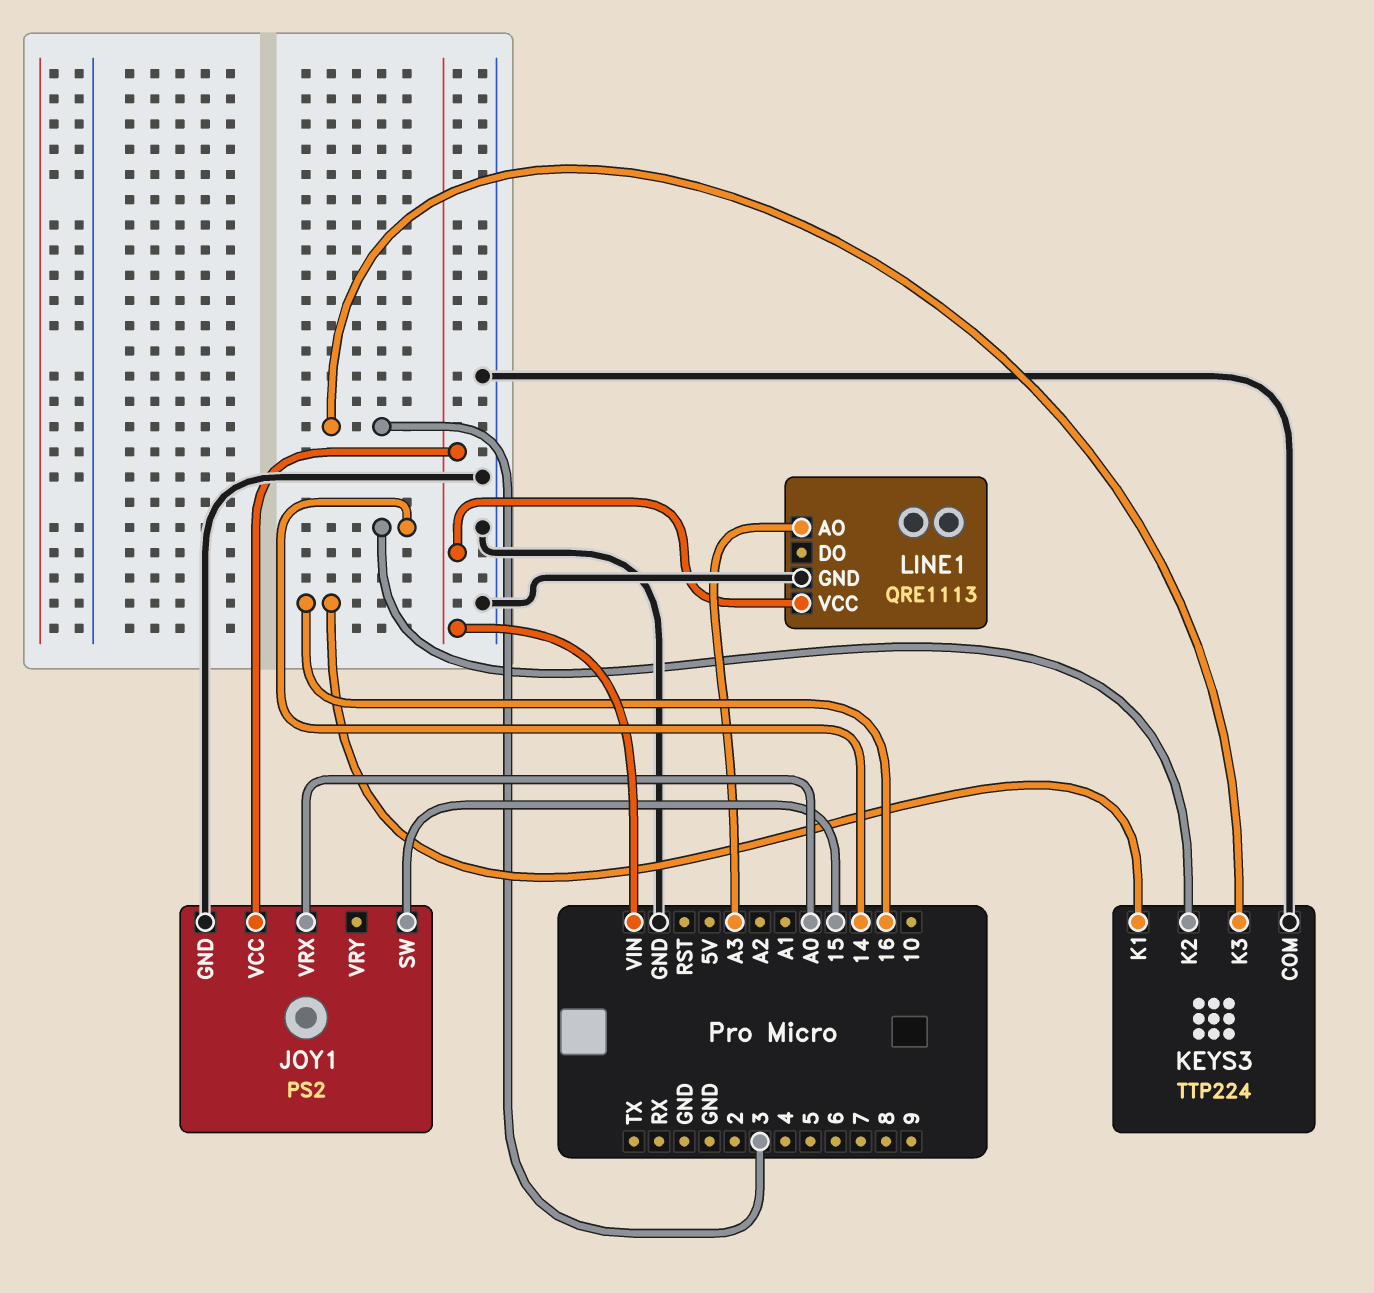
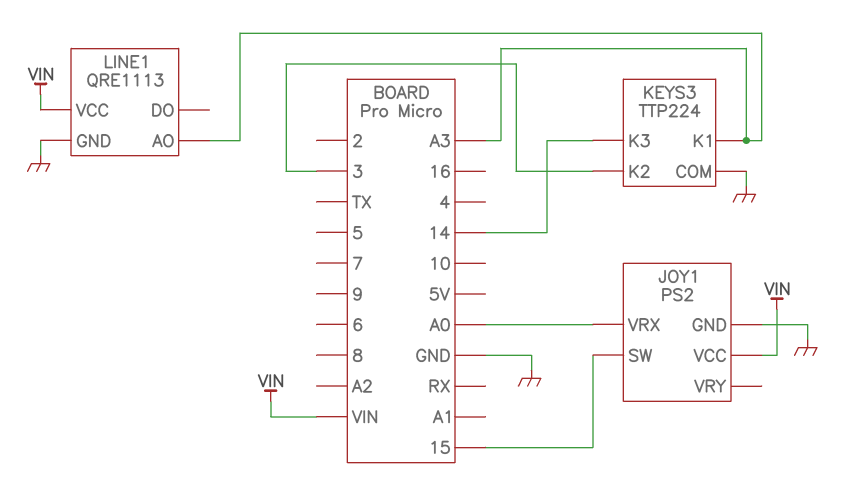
KEYS3 pin K1: 16 -> A3
KEYS3 pin K2: 14 -> 3
KEYS3 pin K3: 3 -> 14

